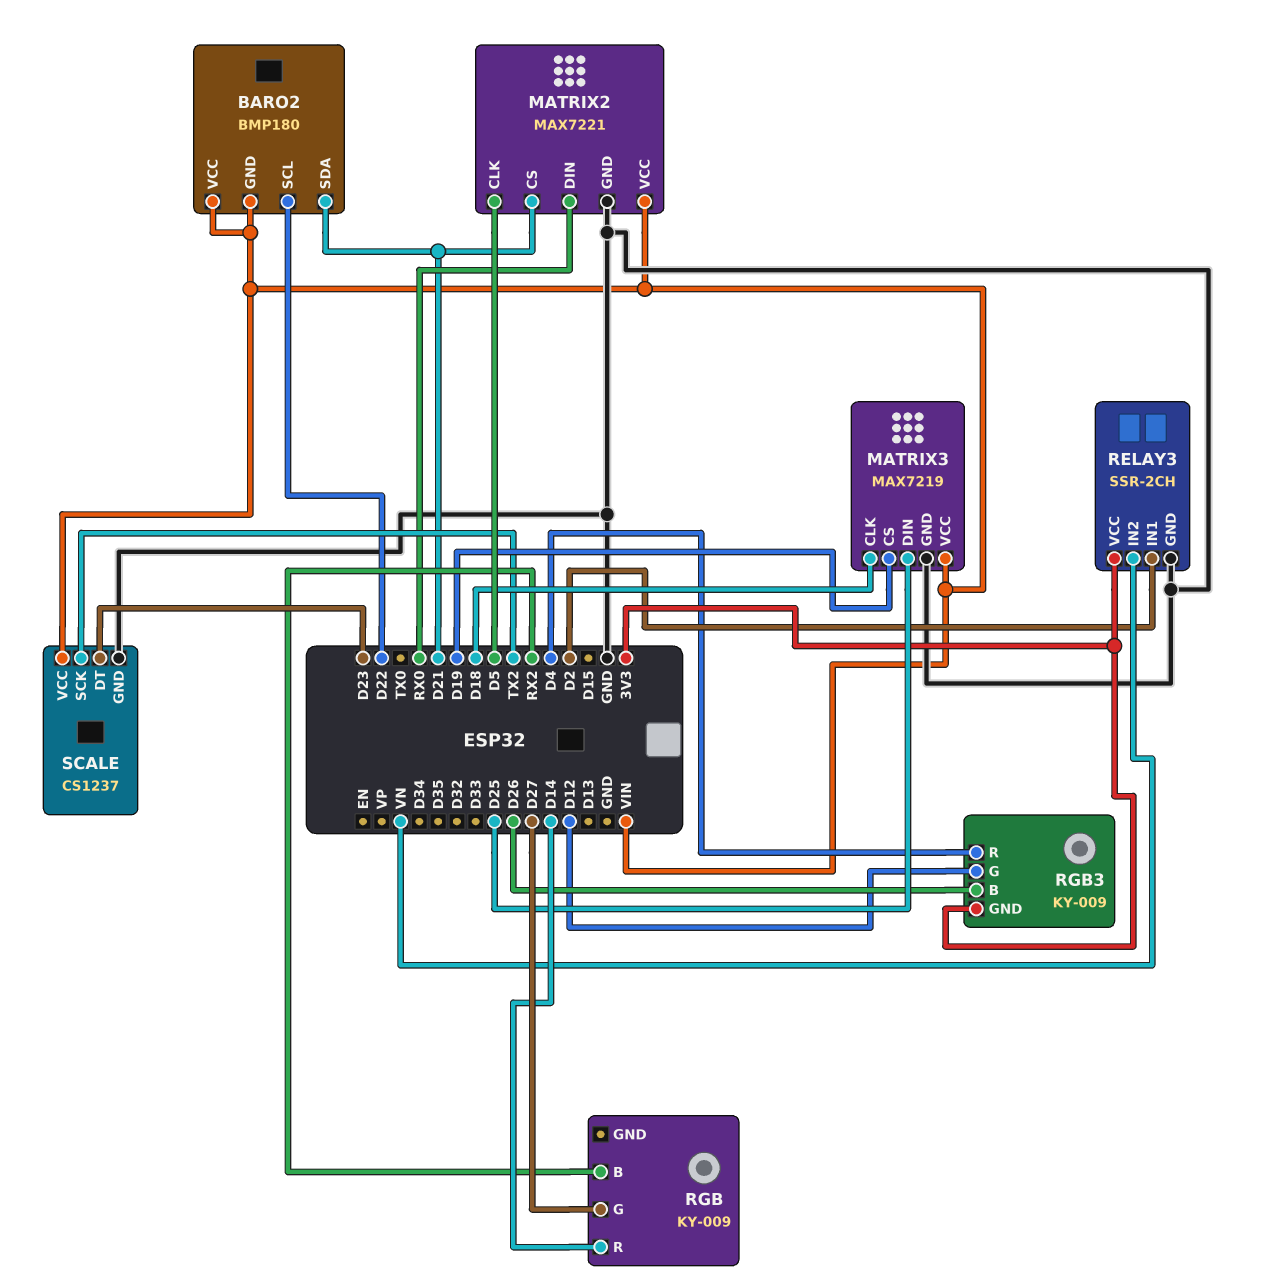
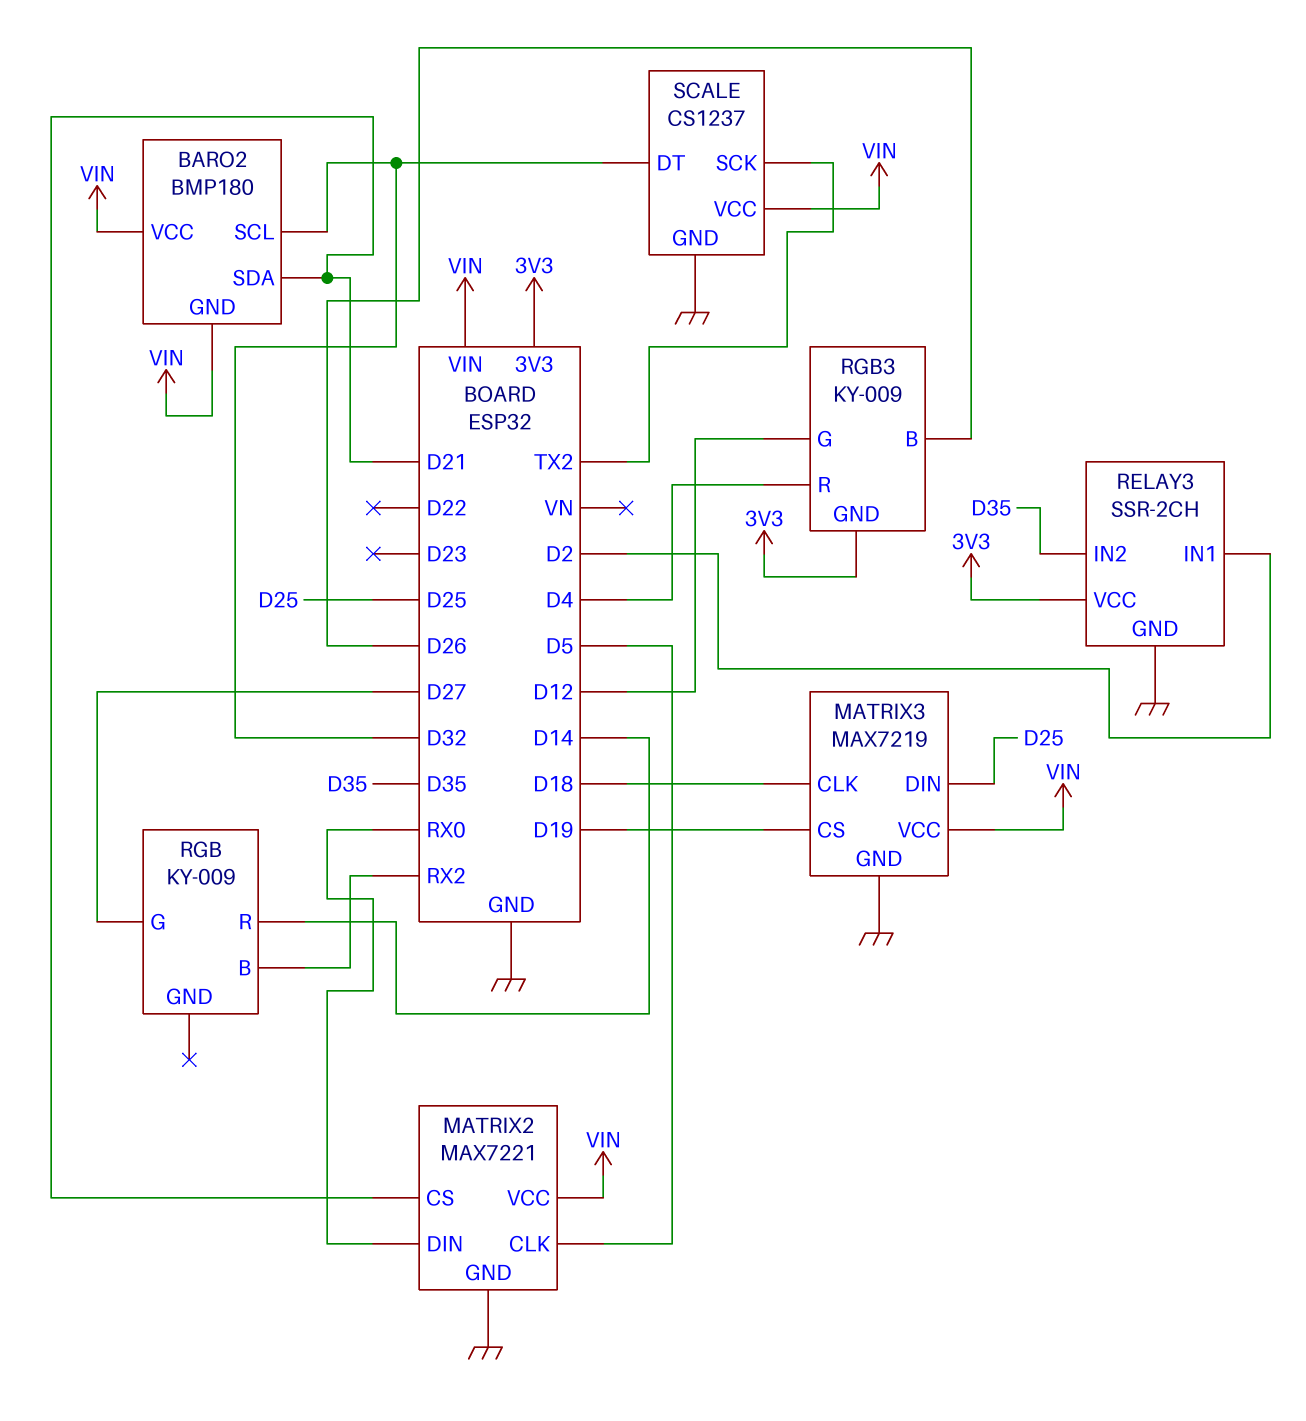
BARO2 pin SCL: D22 -> D32
RELAY3 pin IN2: VN -> D35
SCALE pin DT: D23 -> D32

